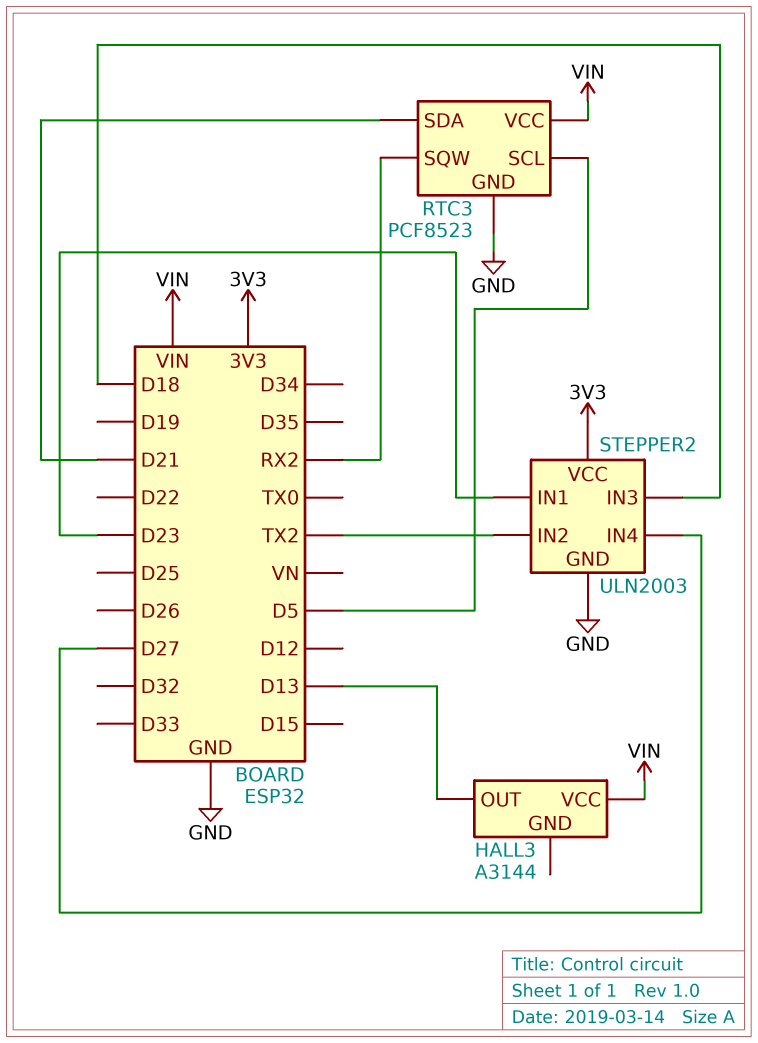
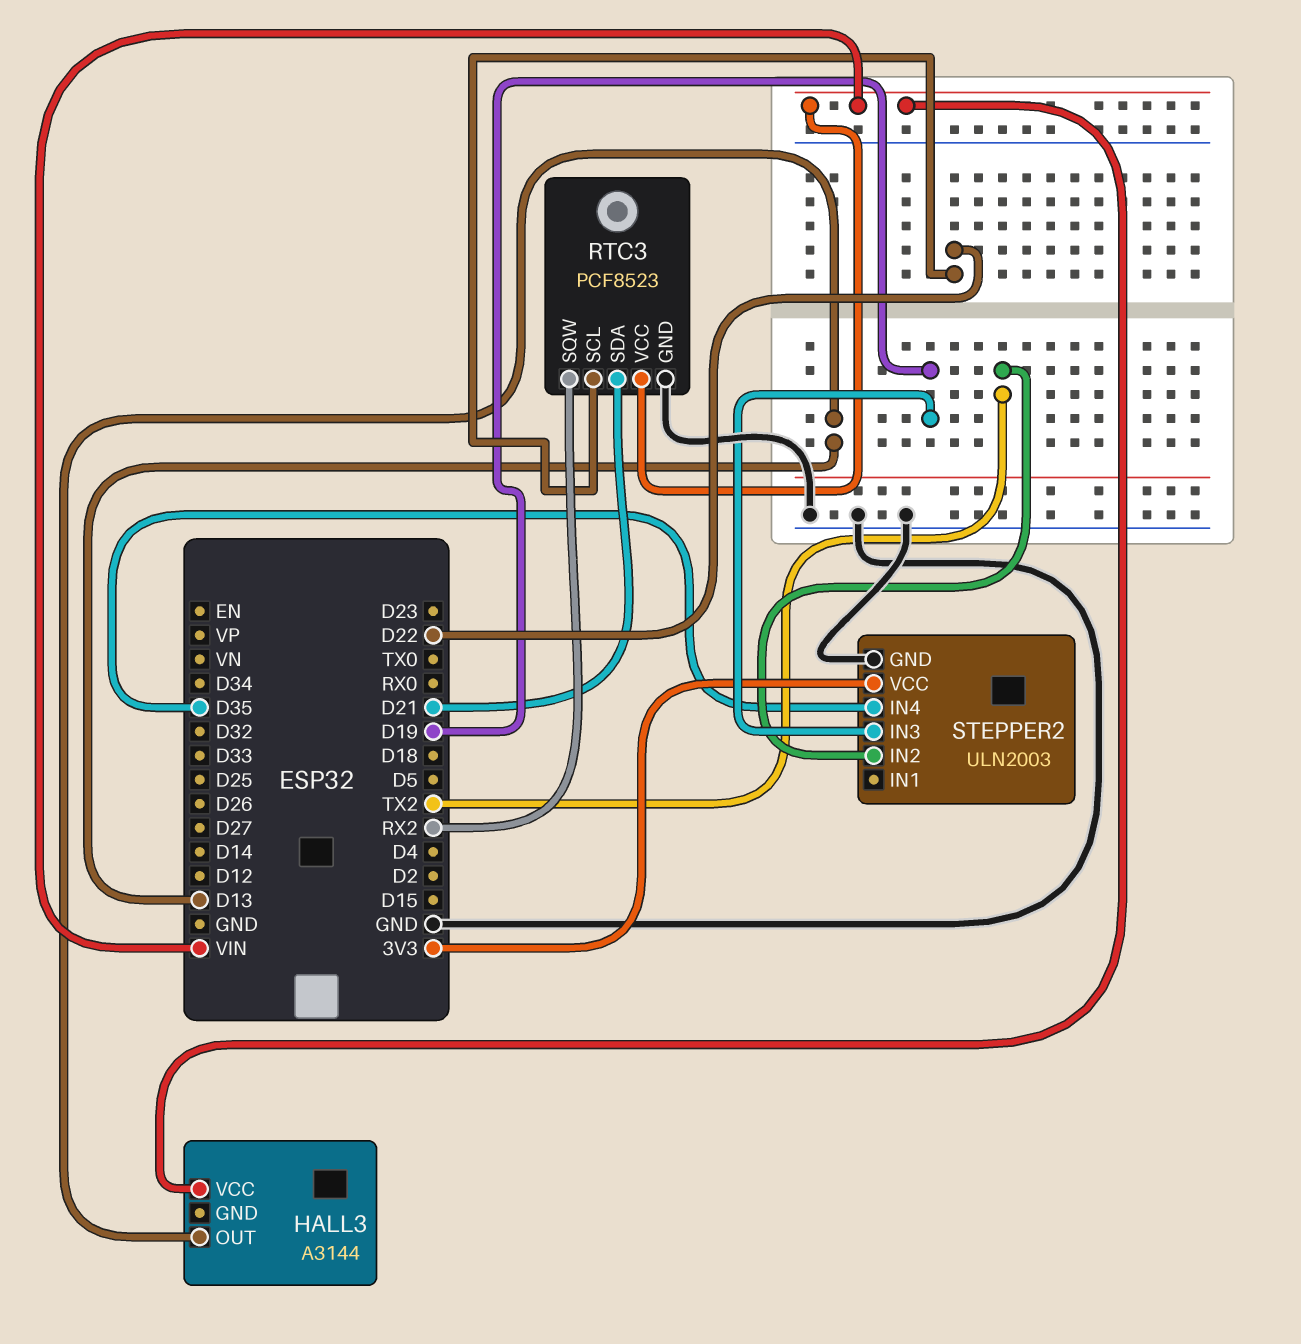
RTC3 pin SCL: D5 -> D22
STEPPER2 pin IN1: D23 -> none
STEPPER2 pin IN3: D18 -> D19
STEPPER2 pin IN4: D27 -> D35

